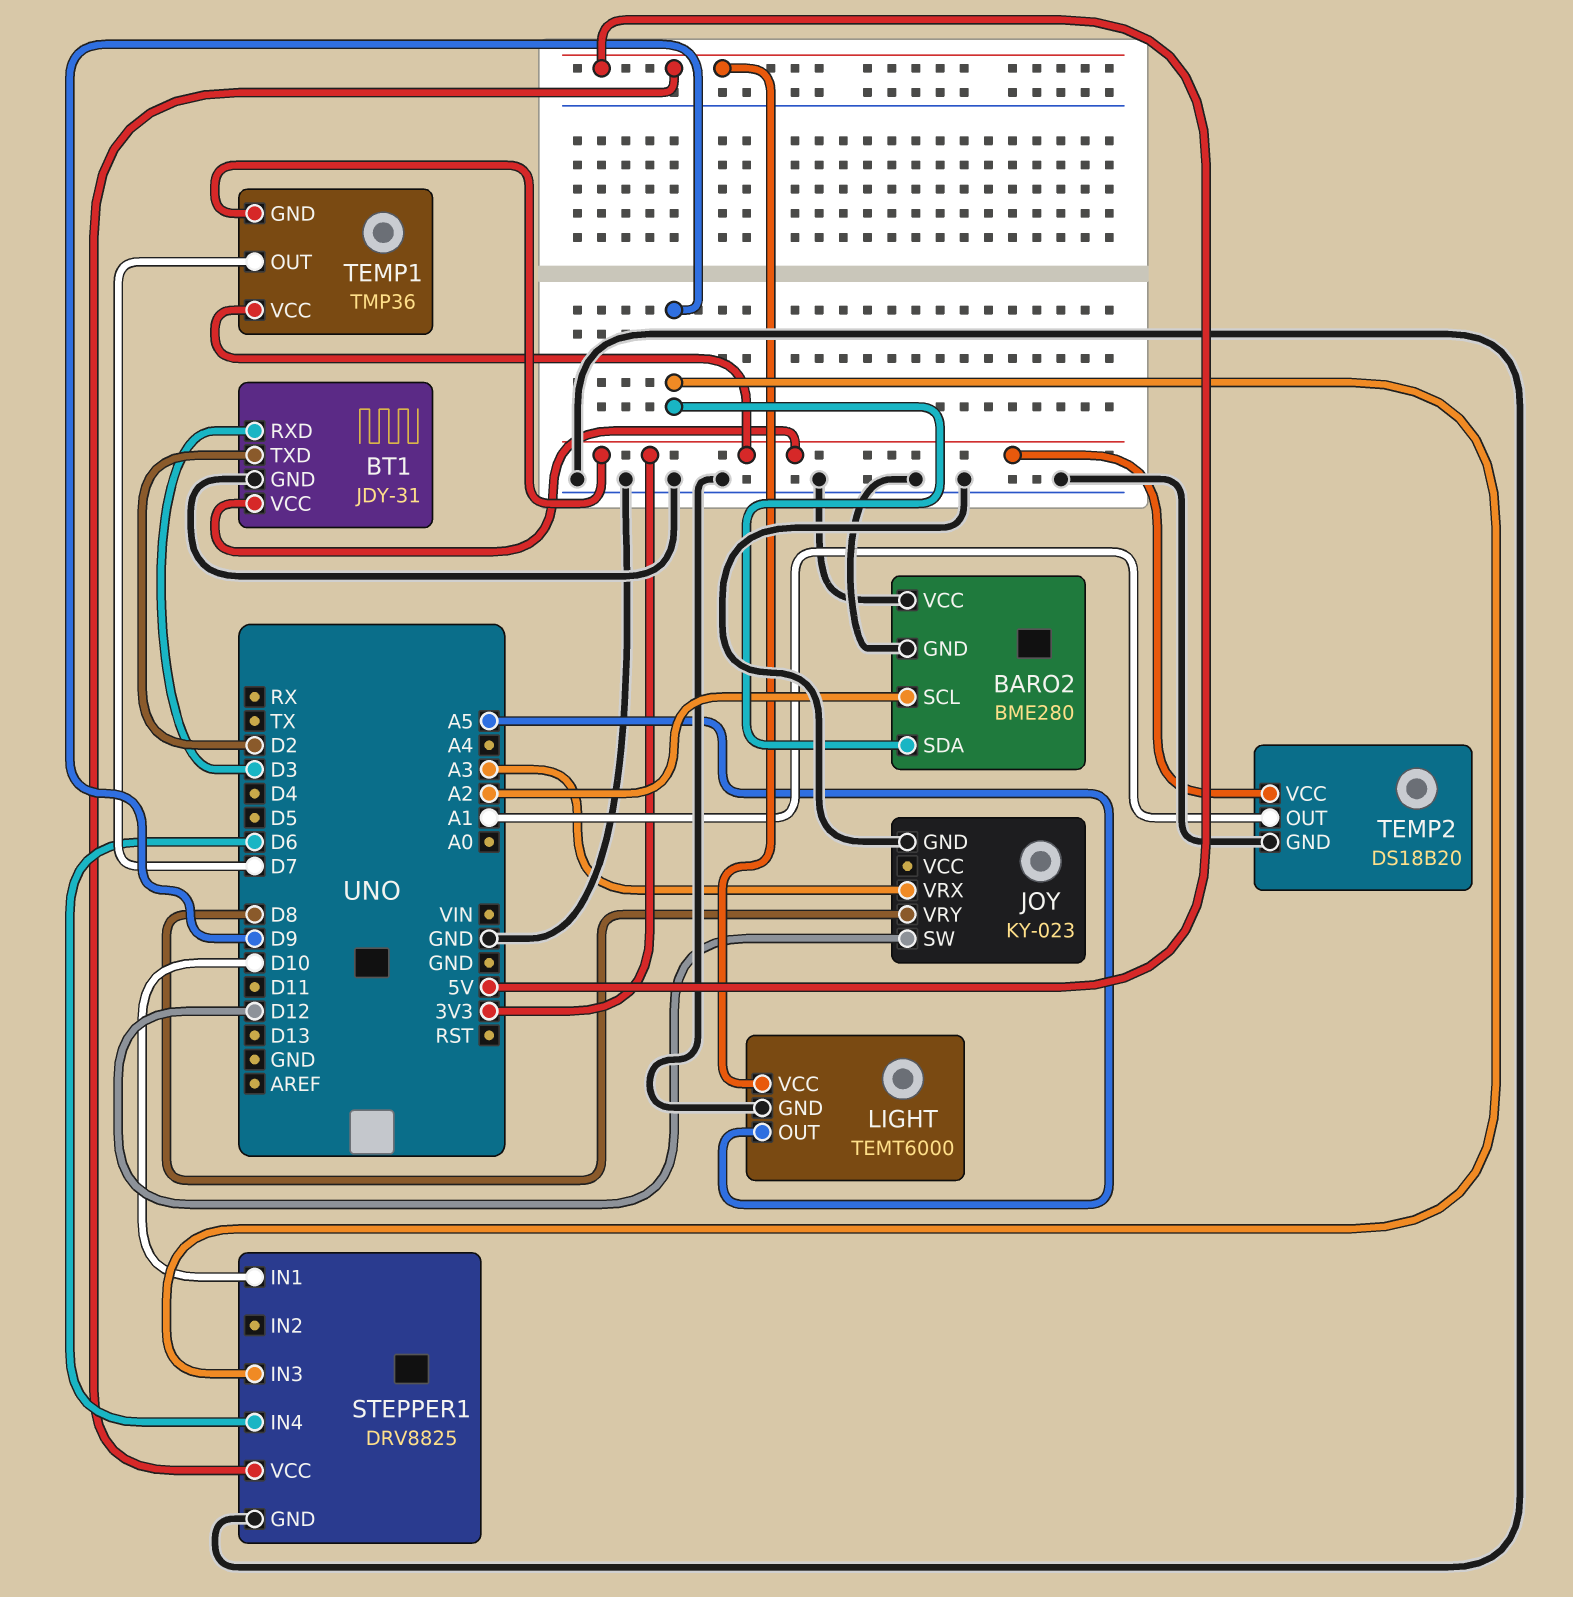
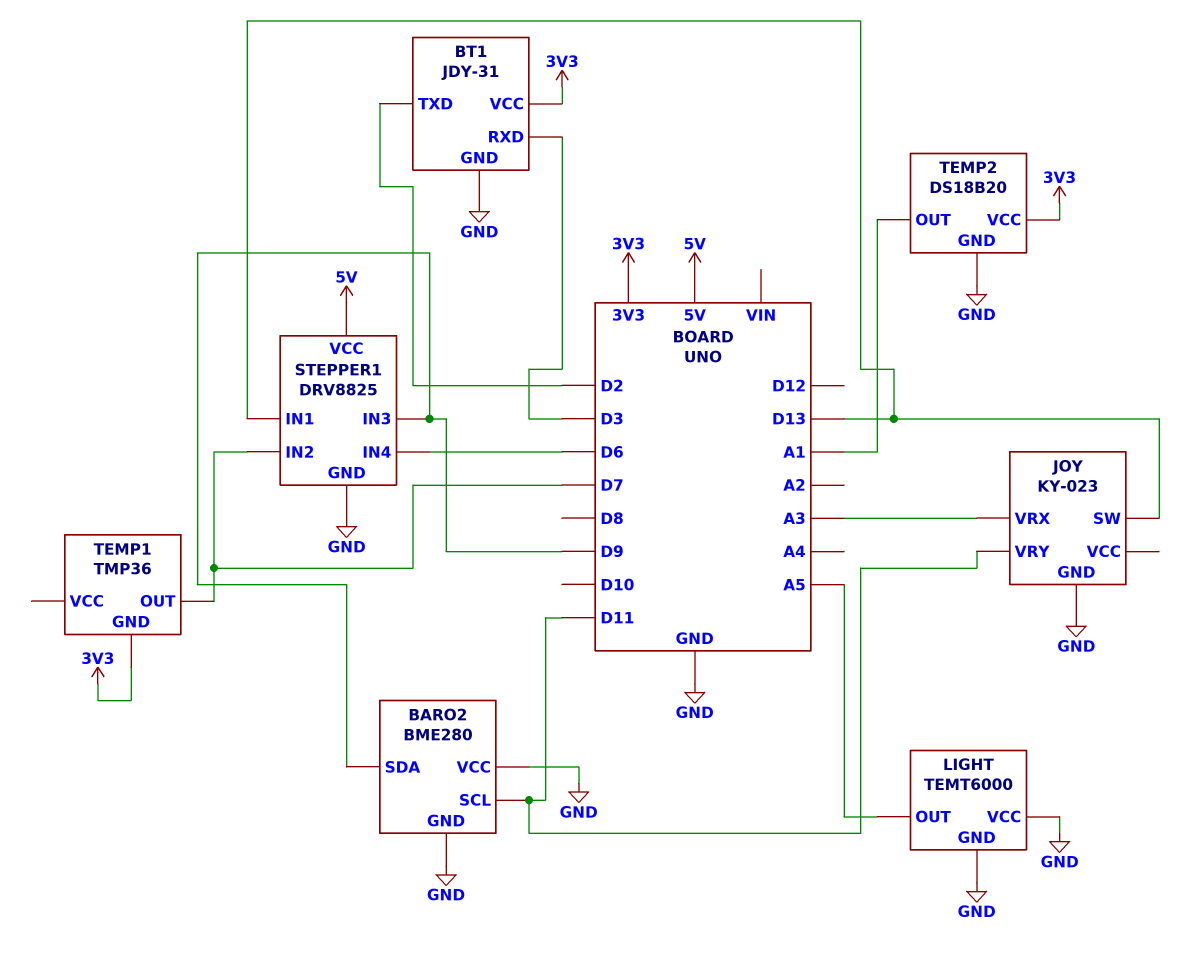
BARO2 pin SCL: A2 -> D11
JOY pin SW: D12 -> D13
JOY pin VRY: D8 -> D11
LIGHT pin VCC: 5V -> GND
STEPPER1 pin IN1: D10 -> D13
STEPPER1 pin IN2: none -> D7
TEMP1 pin VCC: 3V3 -> none

